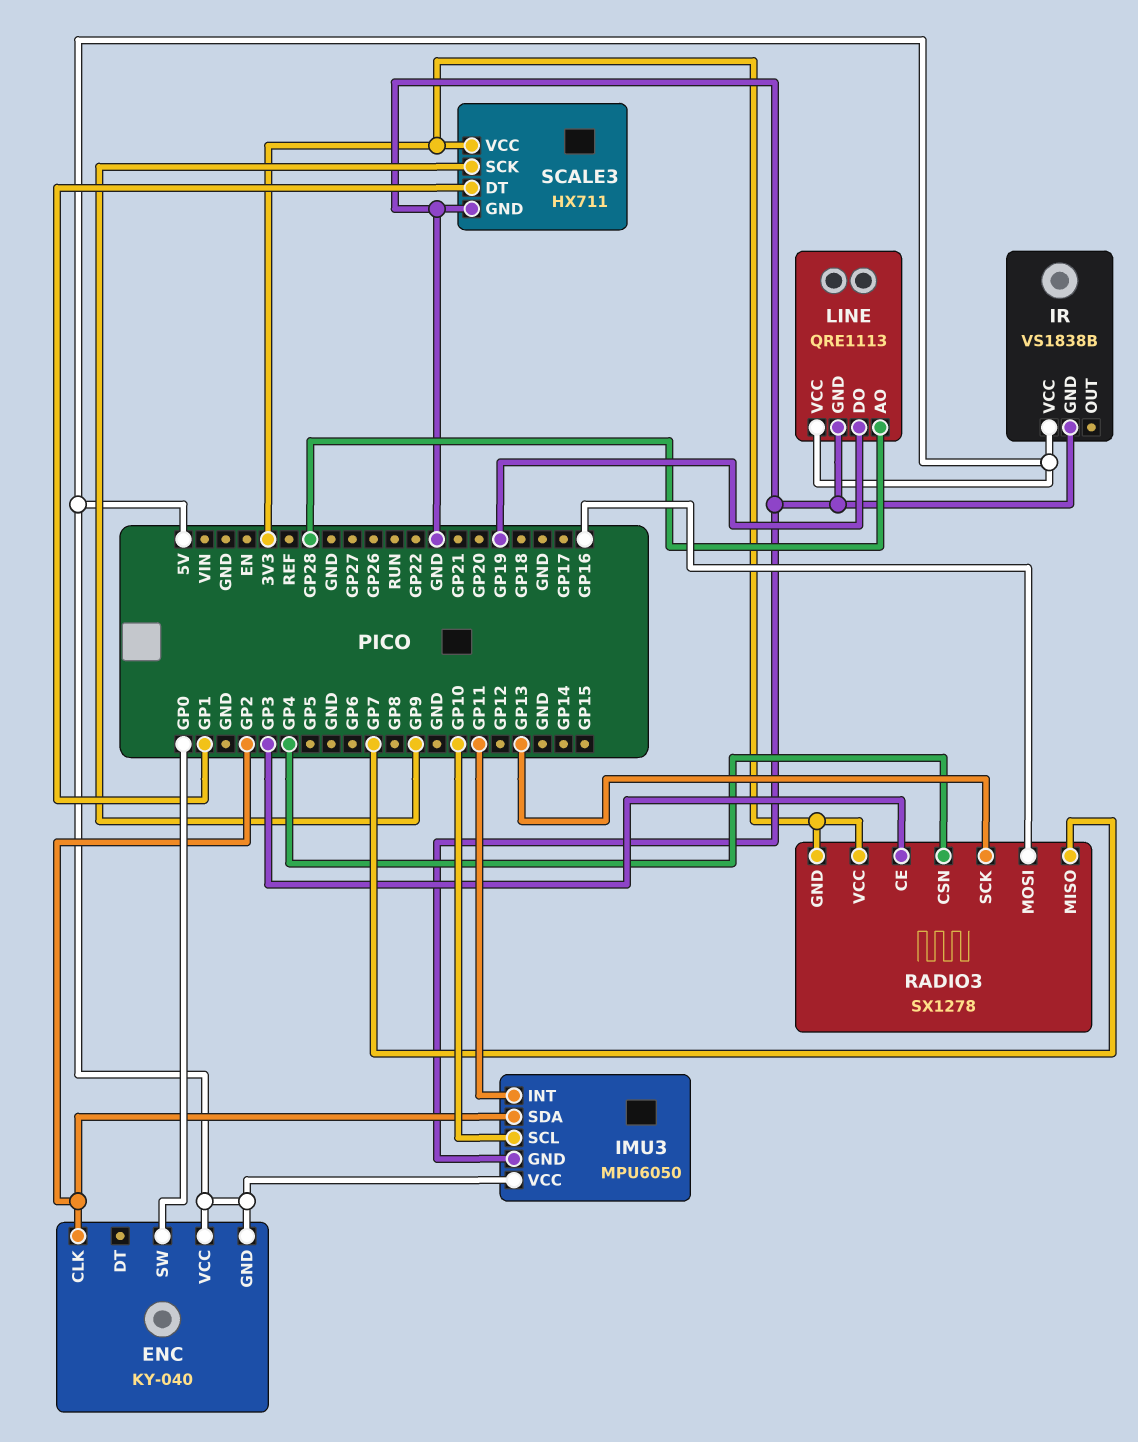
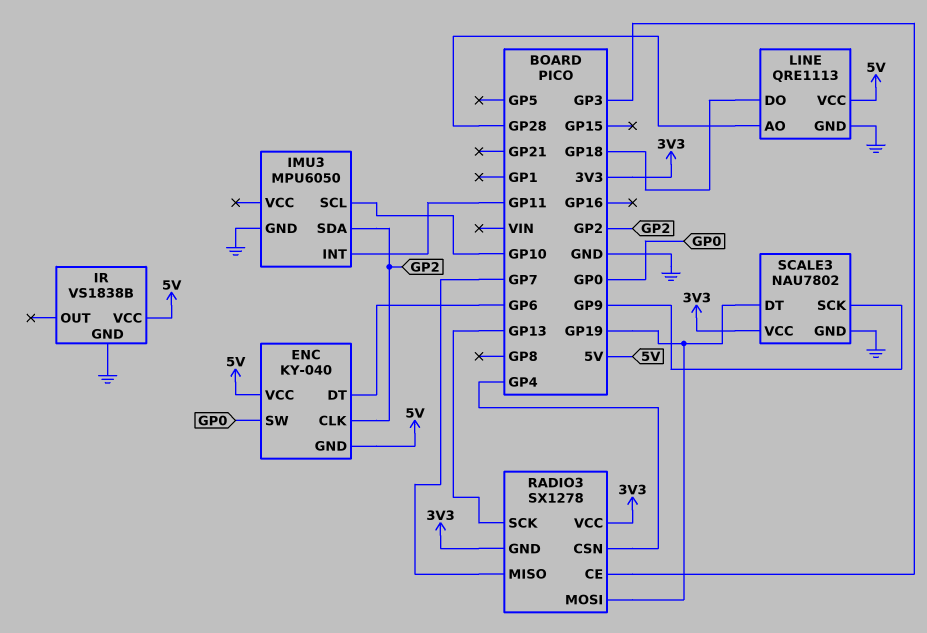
ENC pin DT: none -> GP6
IMU3 pin VCC: 5V -> none
LINE pin DO: GP19 -> GP18
RADIO3 pin MOSI: GP16 -> GP19
SCALE3: HX711 -> NAU7802
SCALE3 pin DT: GP1 -> GP19

